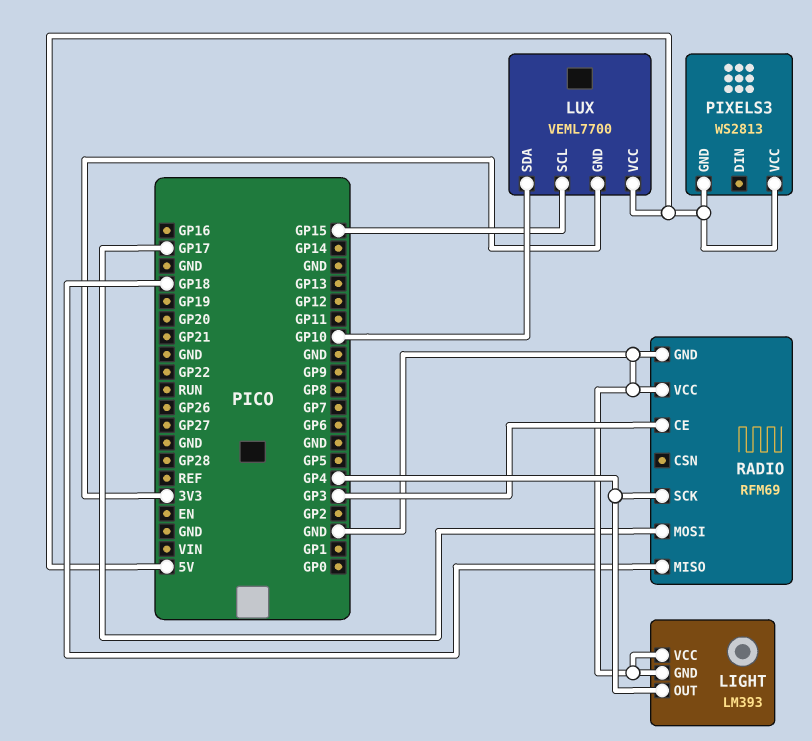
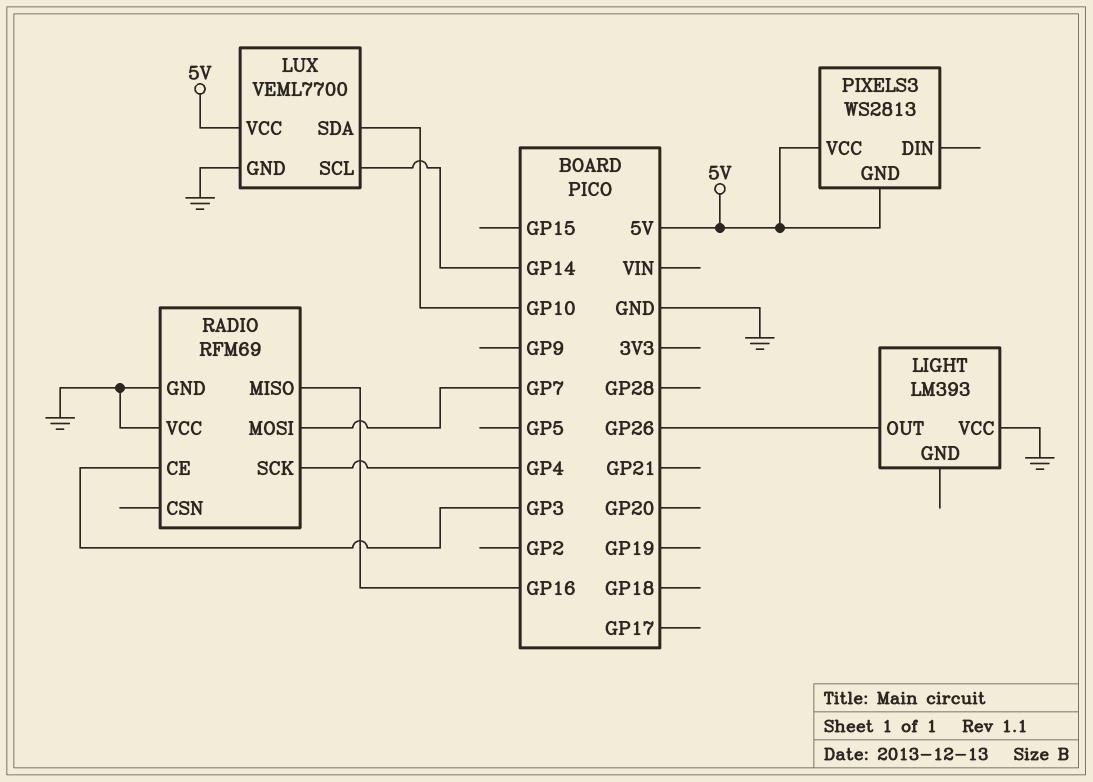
LIGHT pin GND: GND -> none
LIGHT pin OUT: GP4 -> GP26
LUX pin GND: 3V3 -> GND
LUX pin SCL: GP15 -> GP14
RADIO pin MISO: GP18 -> GP16
RADIO pin MOSI: GP17 -> GP7

